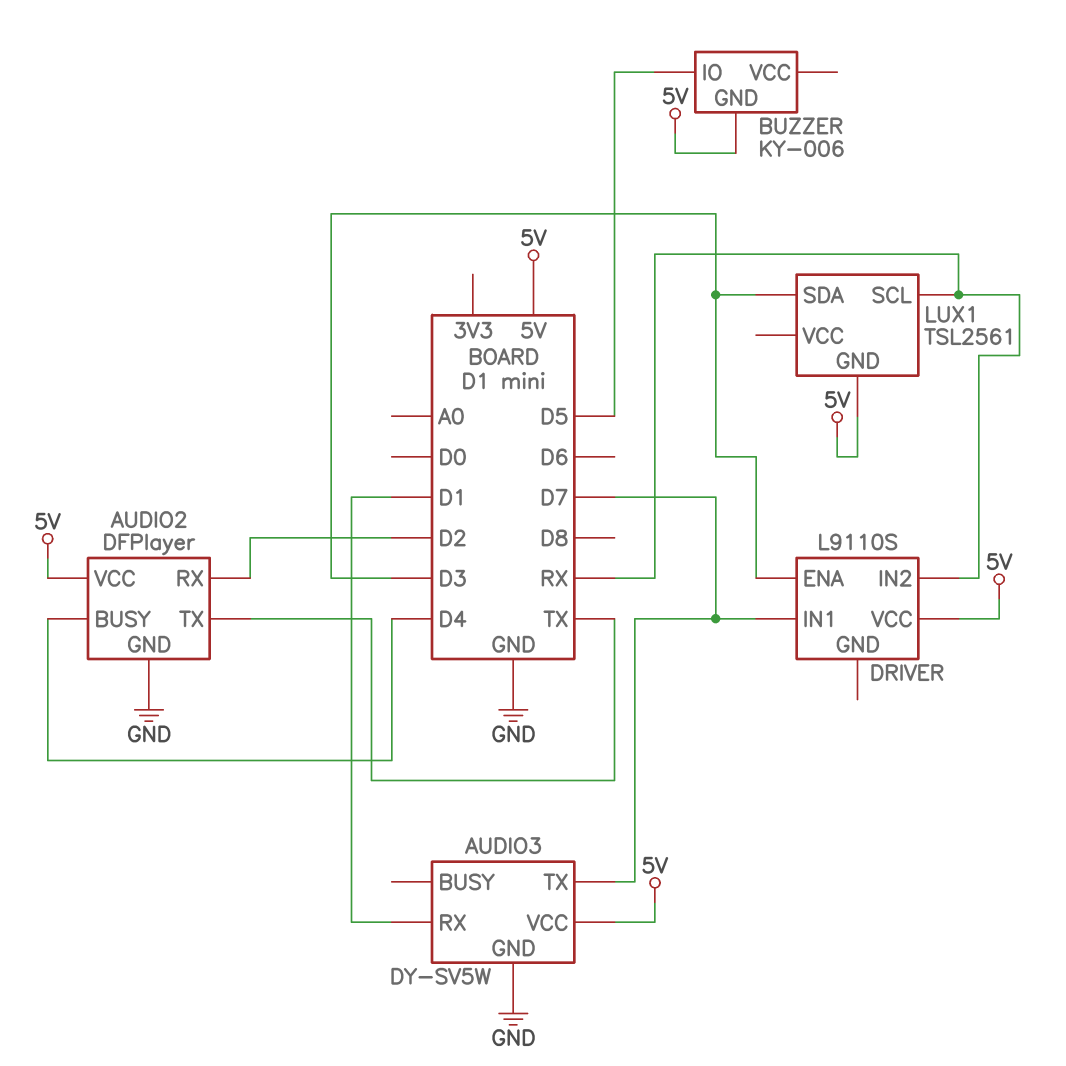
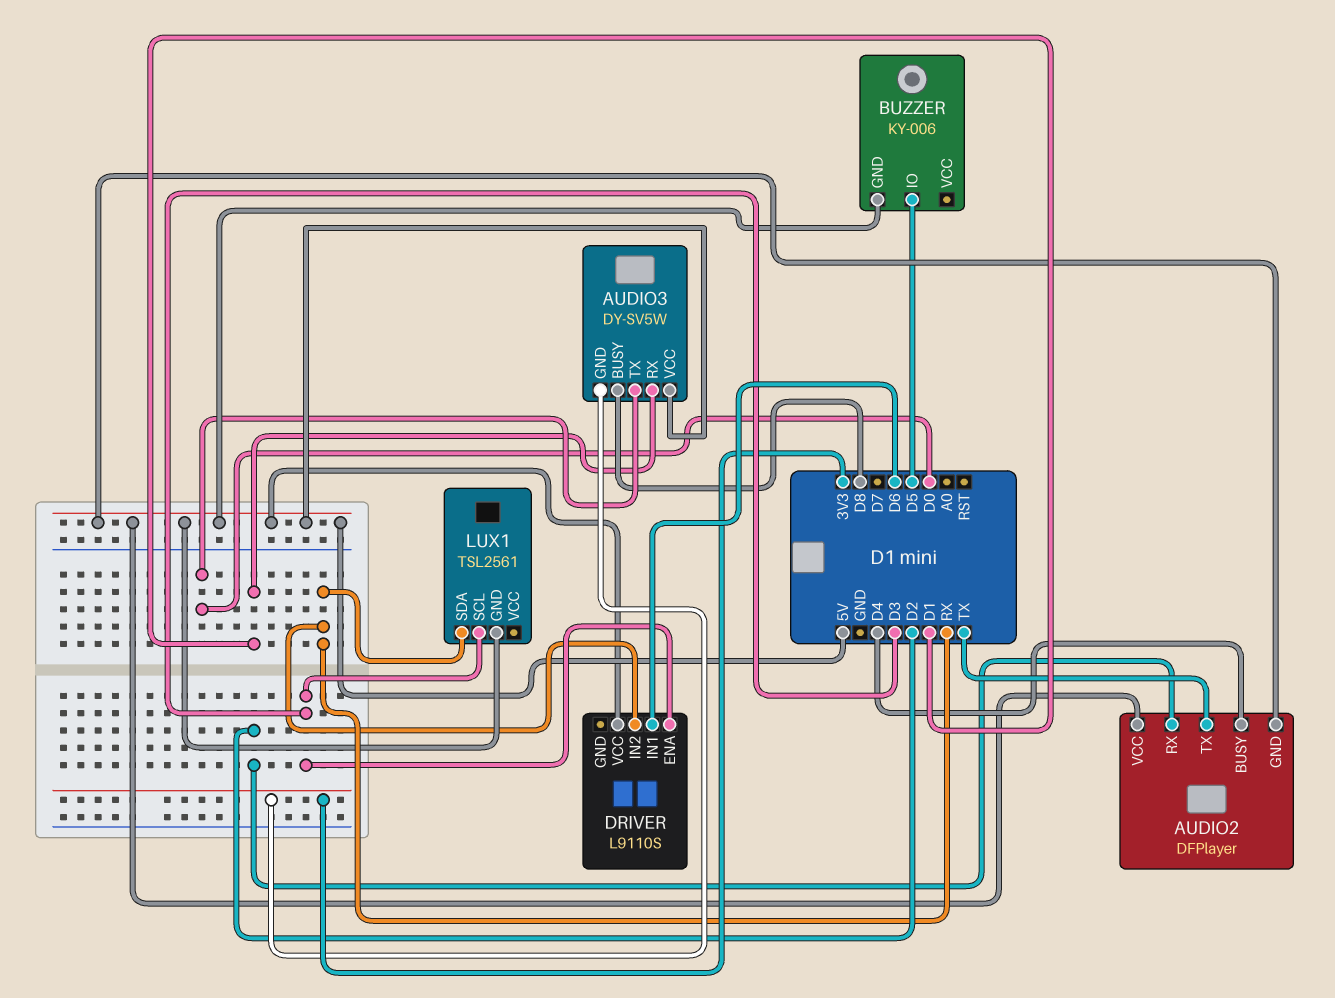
AUDIO2 pin GND: GND -> 5V
AUDIO3 pin BUSY: none -> D8
AUDIO3 pin GND: GND -> 3V3
AUDIO3 pin TX: D7 -> D0
DRIVER pin IN1: D7 -> D6
LUX1 pin SCL: RX -> D3
LUX1 pin SDA: D3 -> RX

